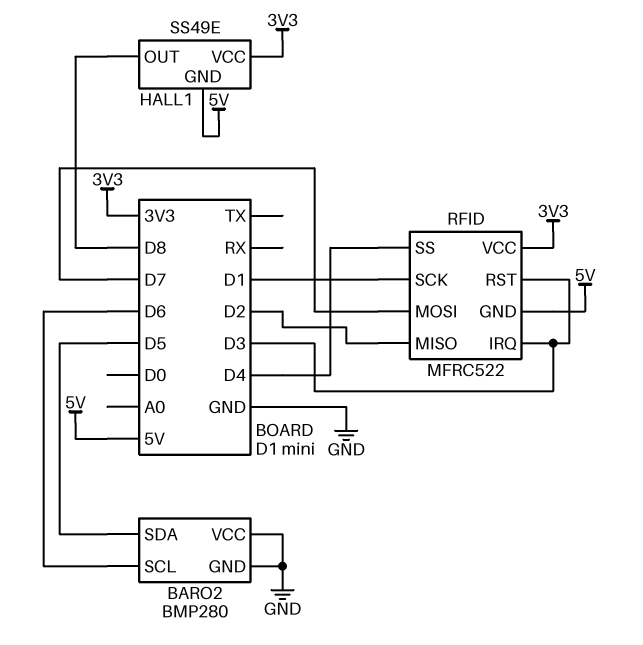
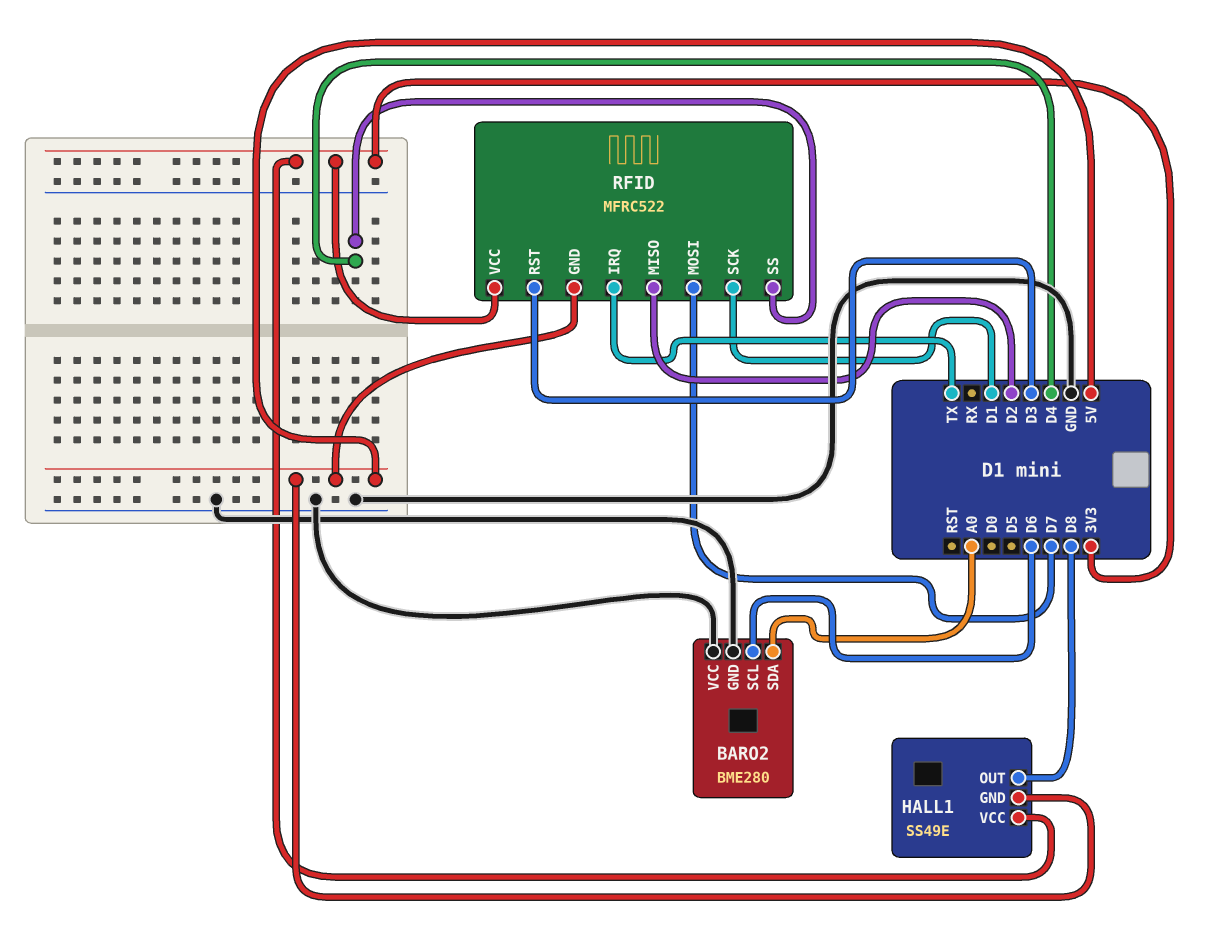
BARO2: BMP280 -> BME280
BARO2 pin SDA: D5 -> A0
RFID pin IRQ: D3 -> TX

